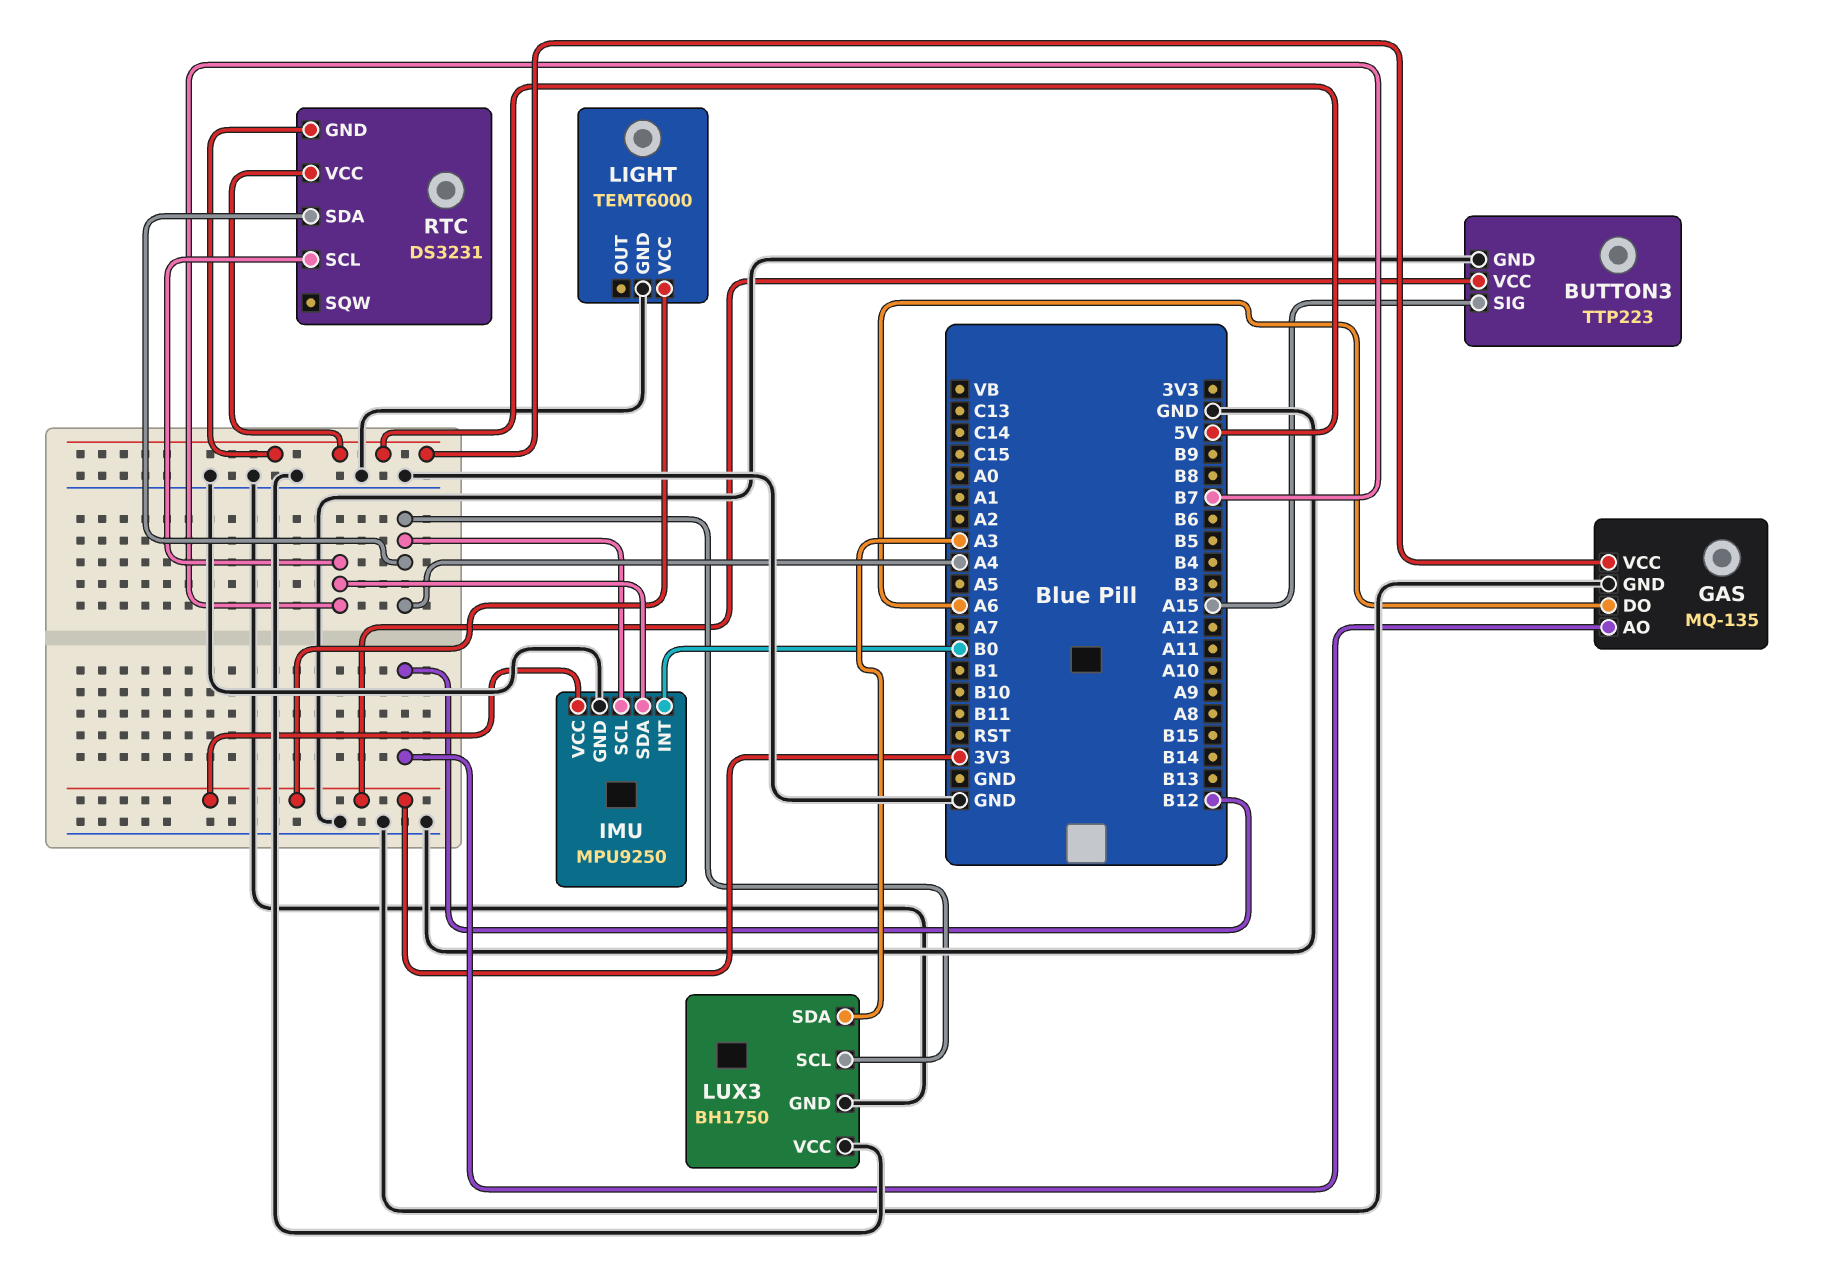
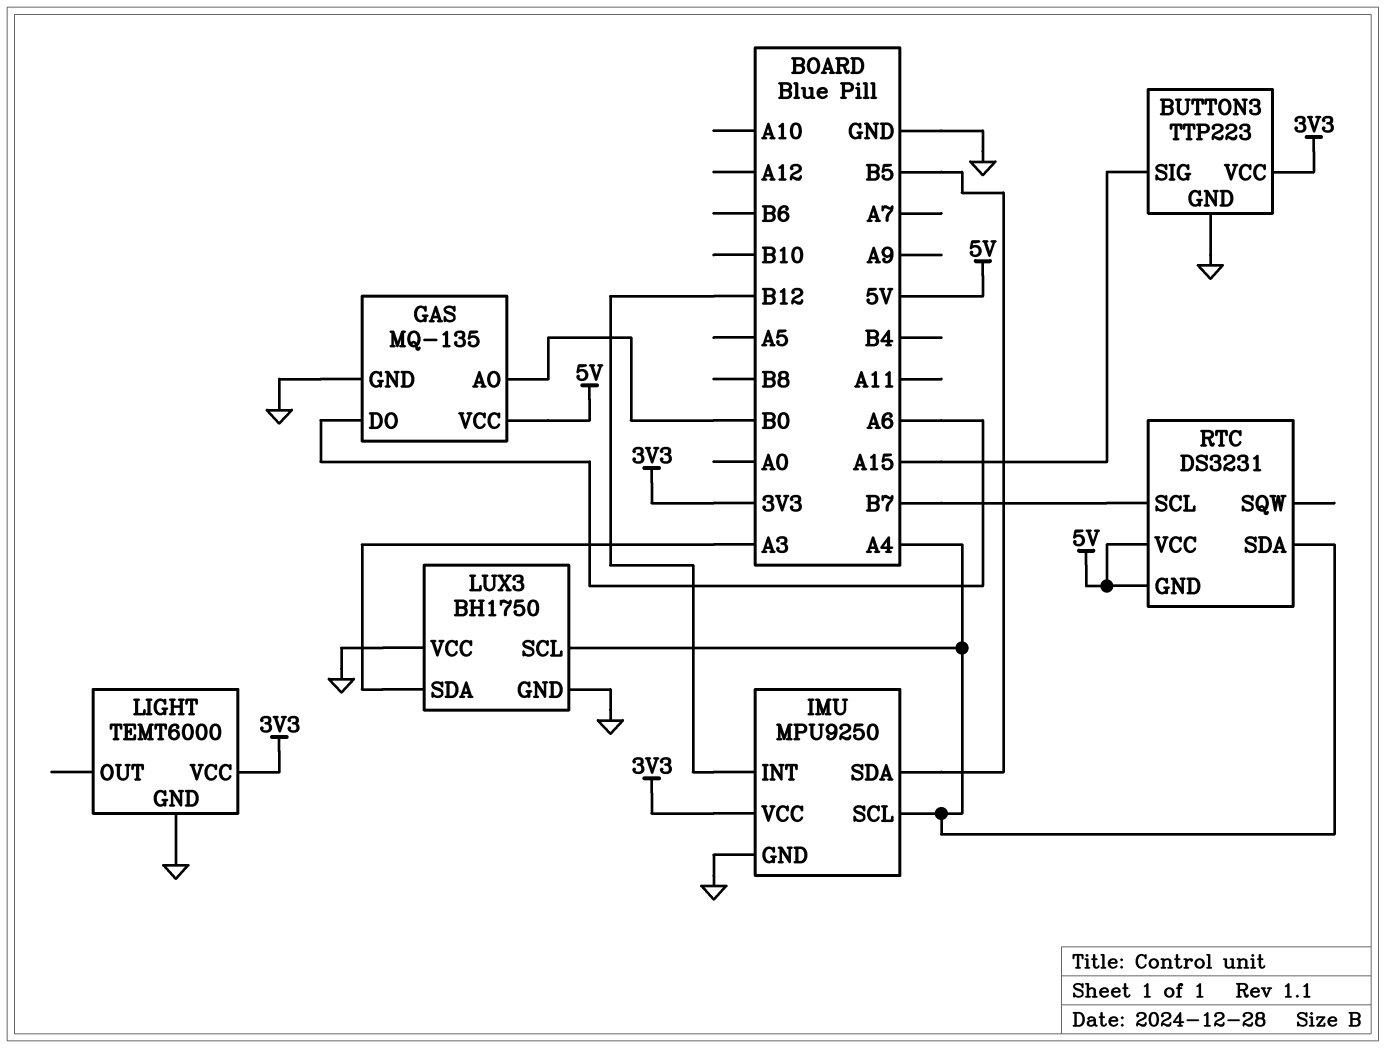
GAS pin AO: B12 -> B0
IMU pin INT: B0 -> B12
IMU pin SDA: B7 -> B5

